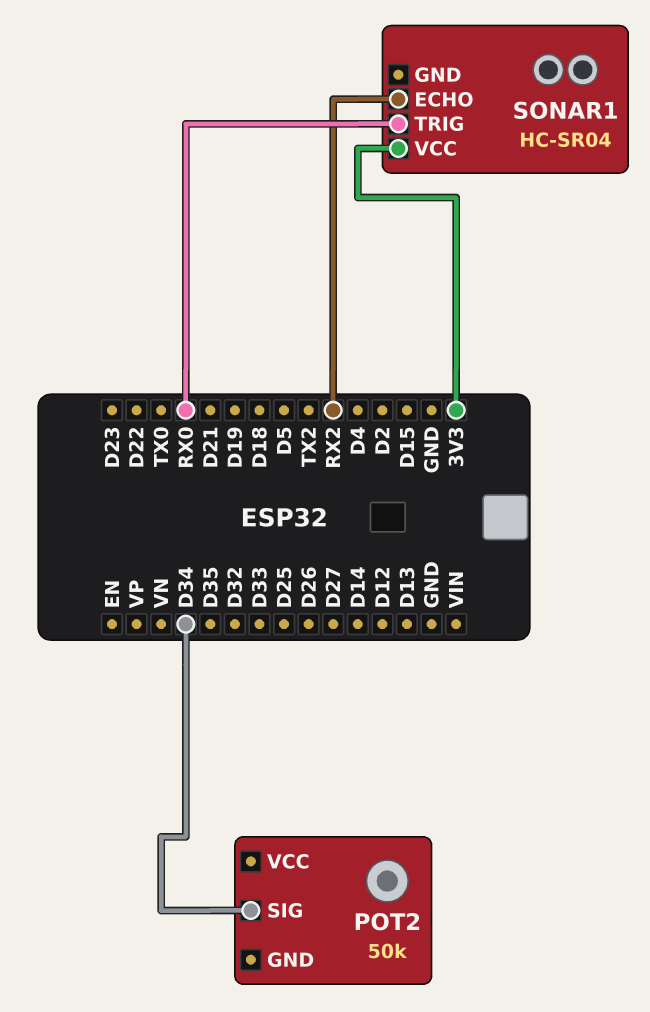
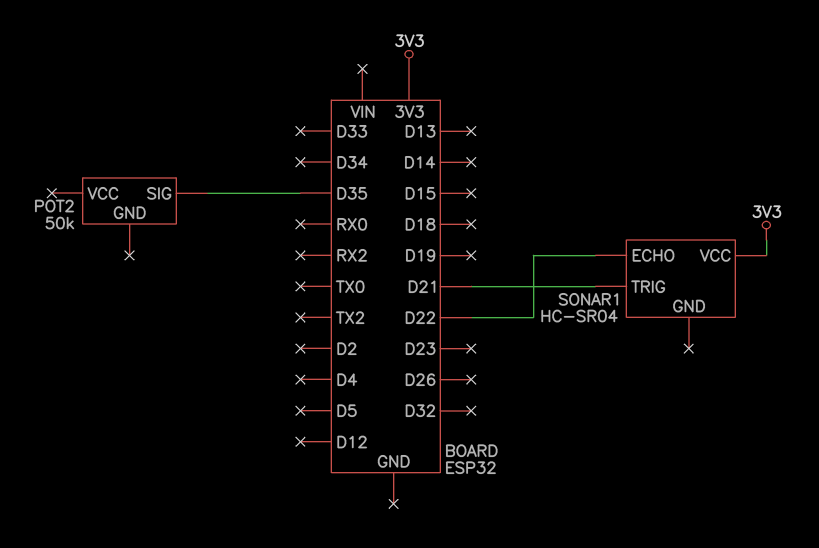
POT2 pin SIG: D34 -> D35
SONAR1 pin ECHO: RX2 -> D22
SONAR1 pin TRIG: RX0 -> D21

